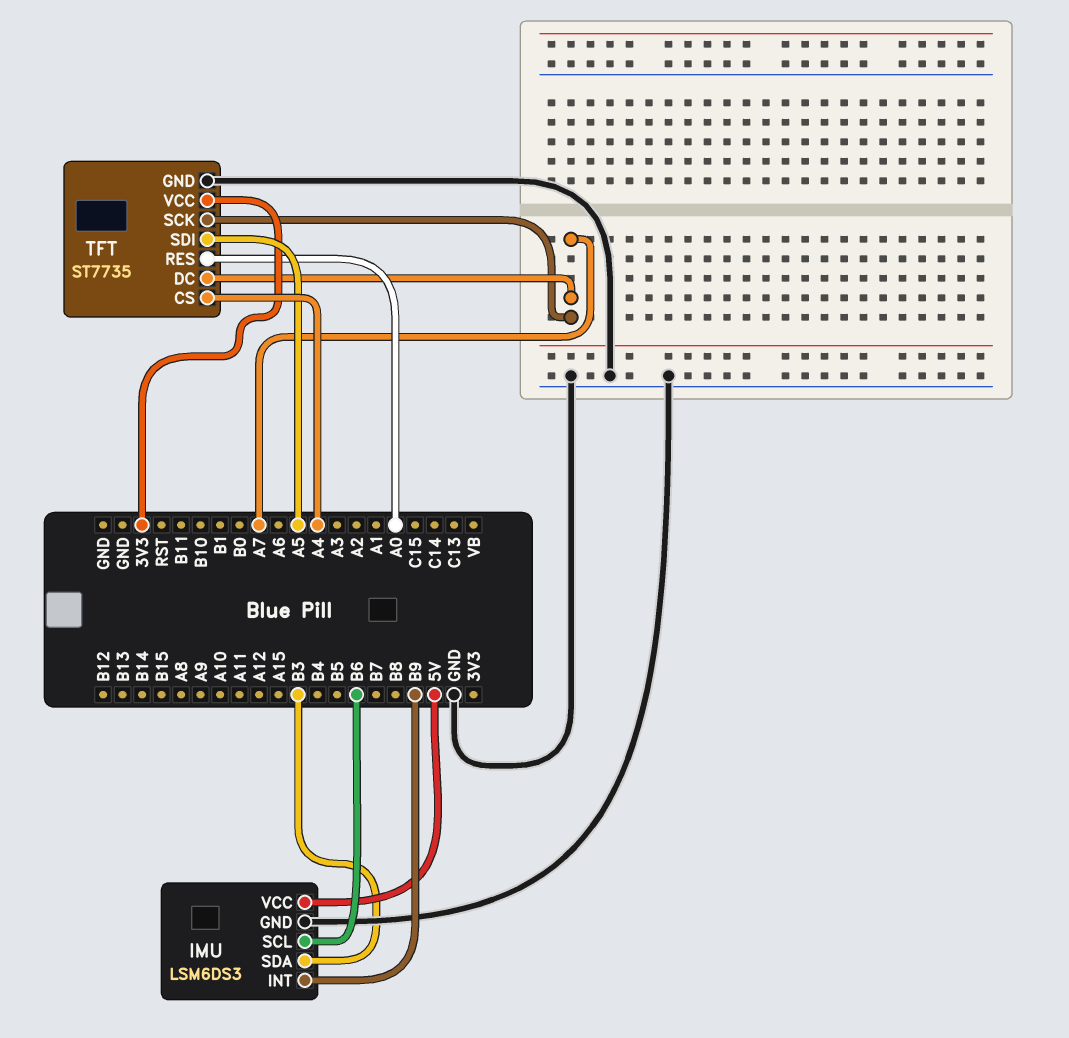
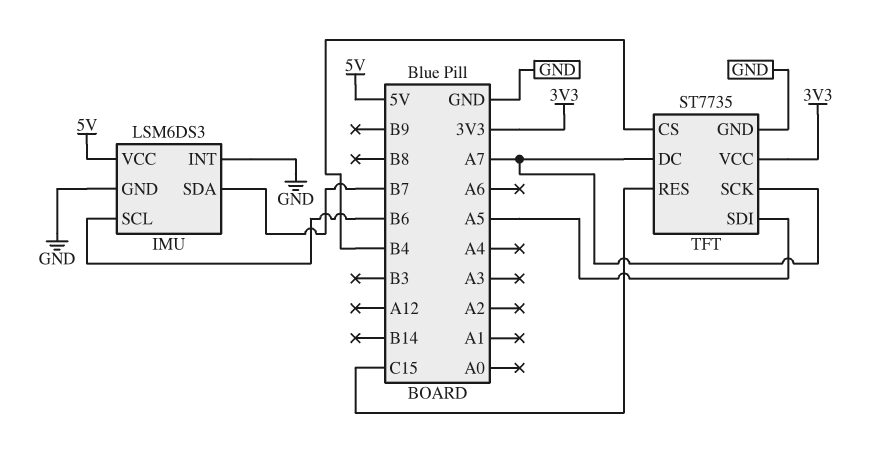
IMU pin INT: B9 -> GND
IMU pin SDA: B3 -> B7
TFT pin CS: A4 -> B4
TFT pin RES: A0 -> C15

